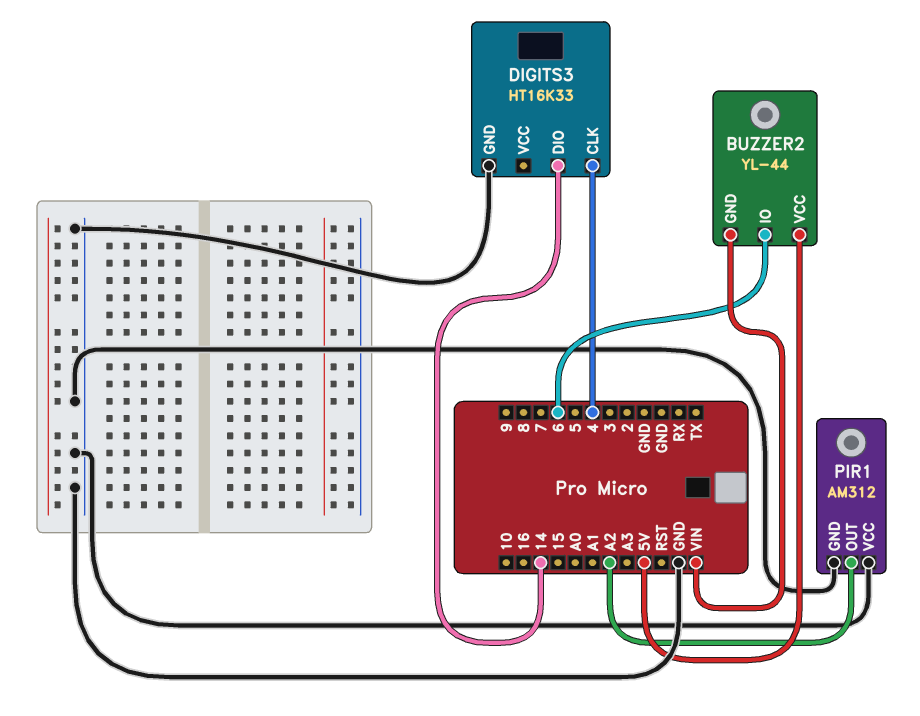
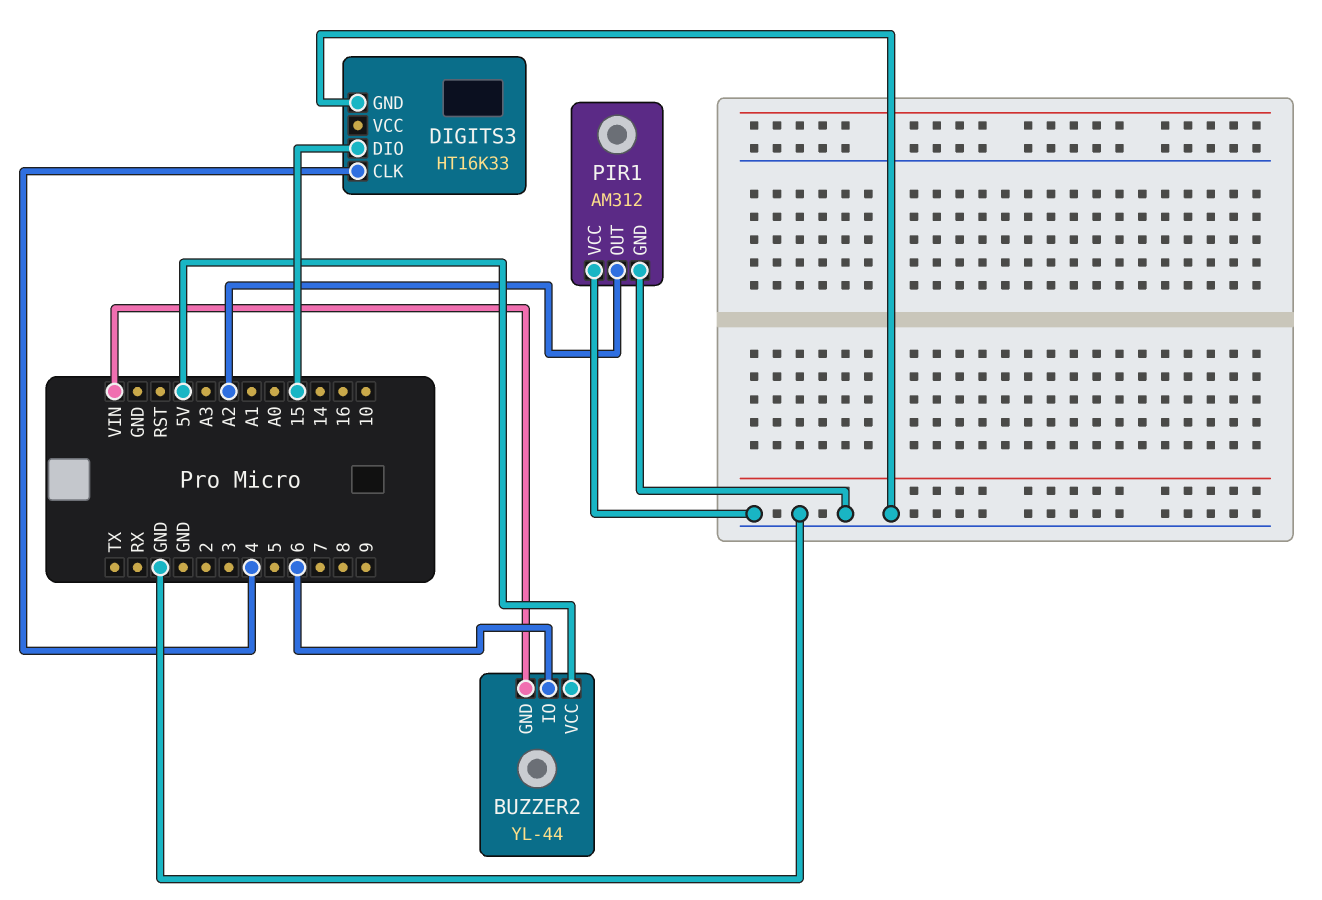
DIGITS3 pin DIO: 14 -> 15

